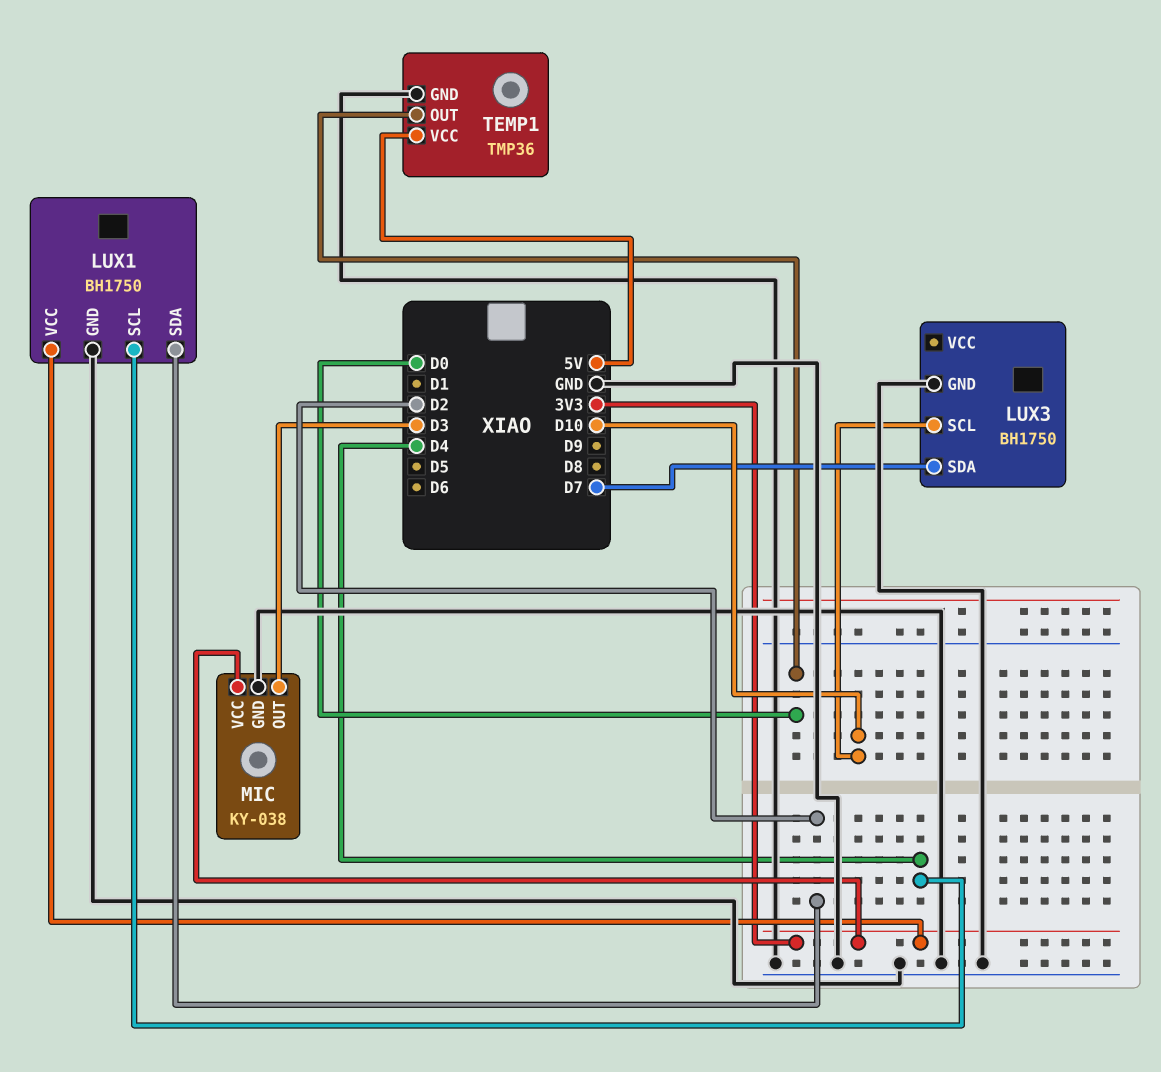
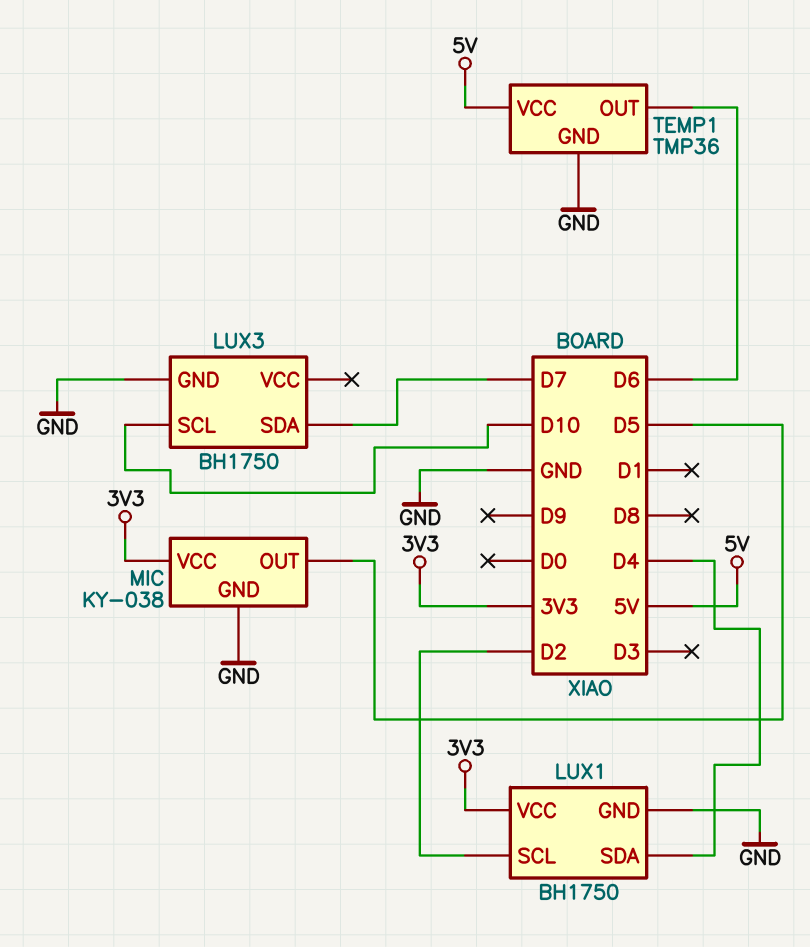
LUX1 pin SCL: D4 -> D2
LUX1 pin SDA: D2 -> D4
MIC pin OUT: D3 -> D5
TEMP1 pin OUT: D0 -> D6

